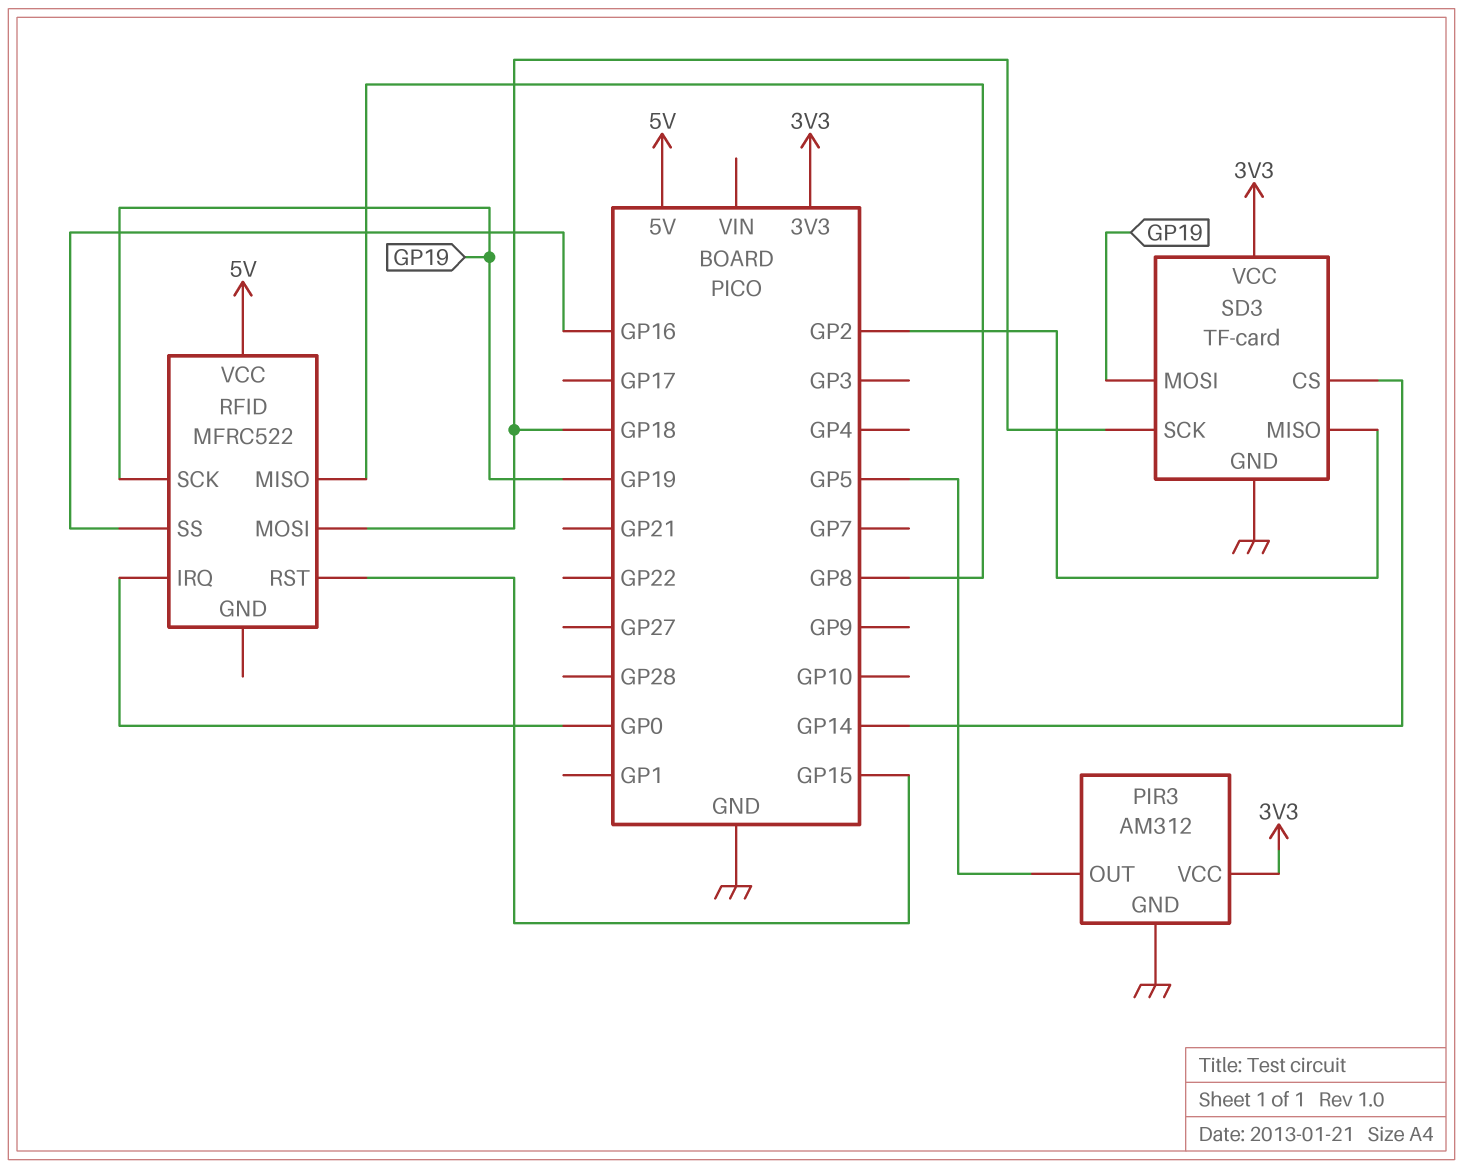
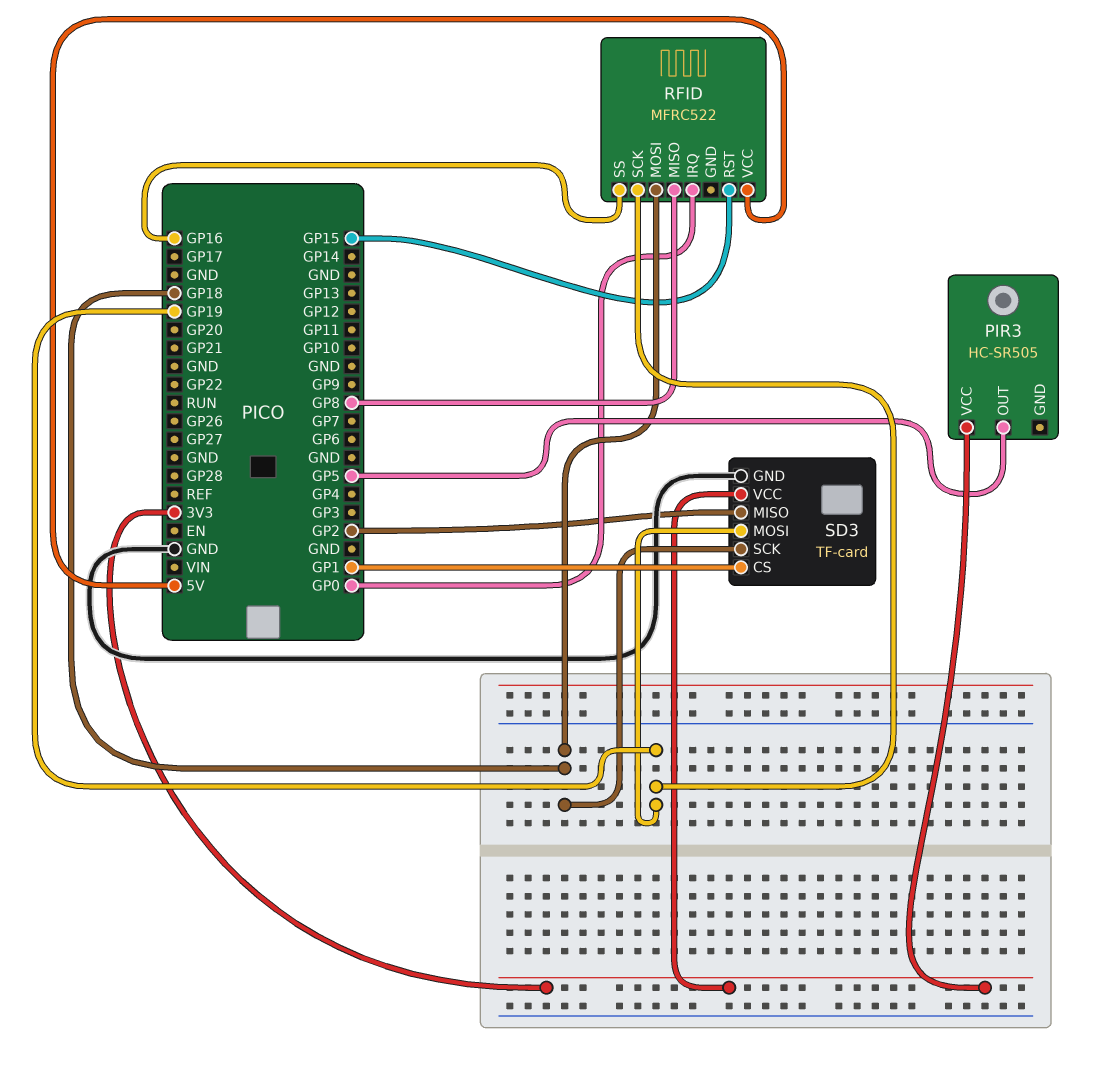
PIR3: AM312 -> HC-SR505
PIR3 pin GND: GND -> none
SD3 pin CS: GP14 -> GP1

